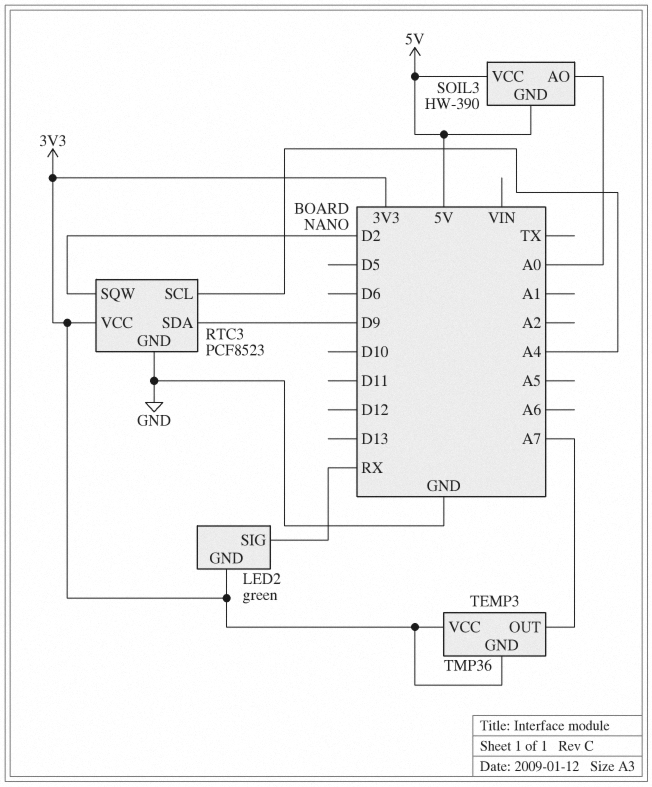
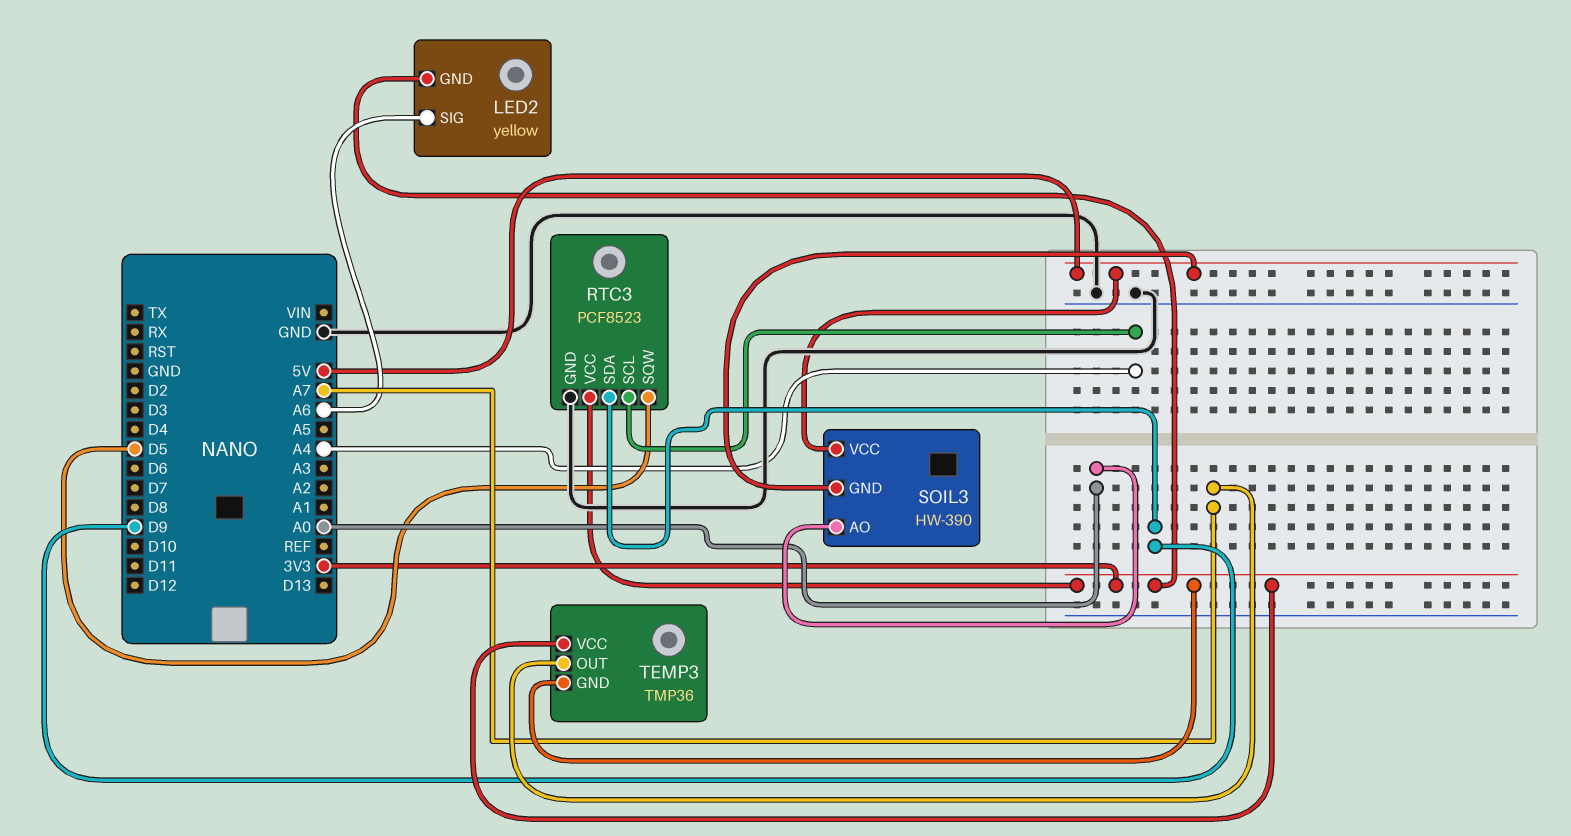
LED2: green -> yellow
LED2 pin SIG: RX -> A6
RTC3 pin SQW: D2 -> D5

